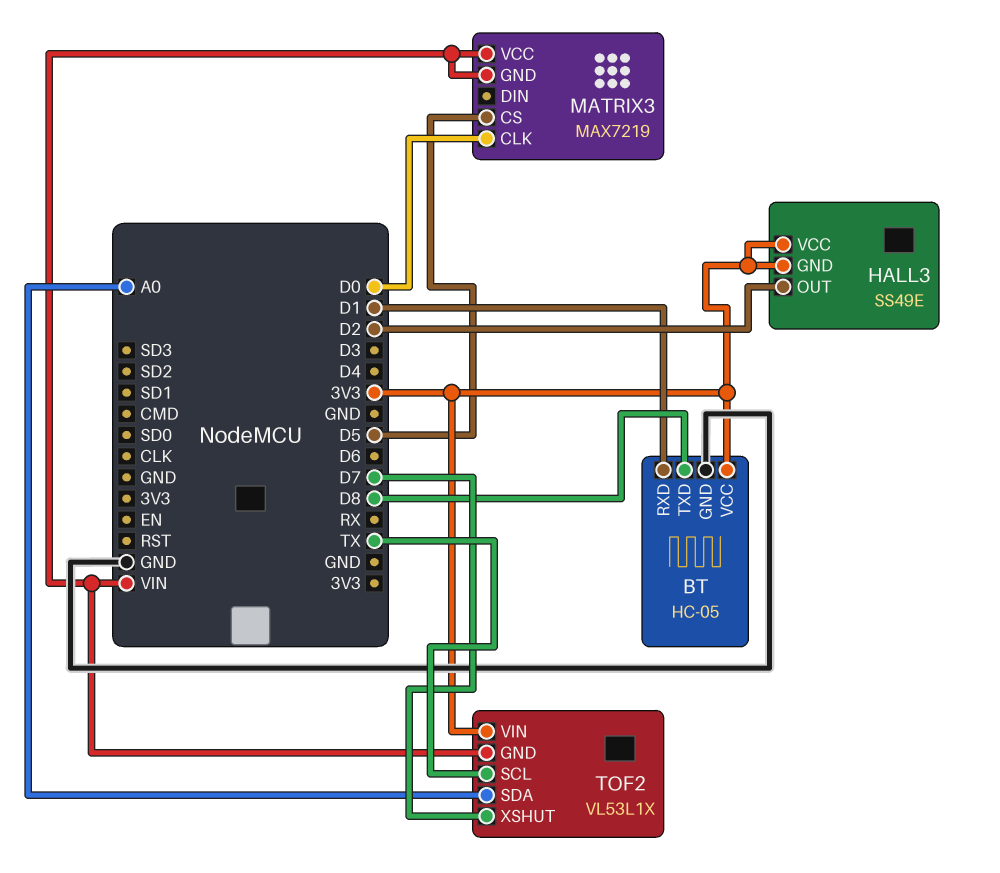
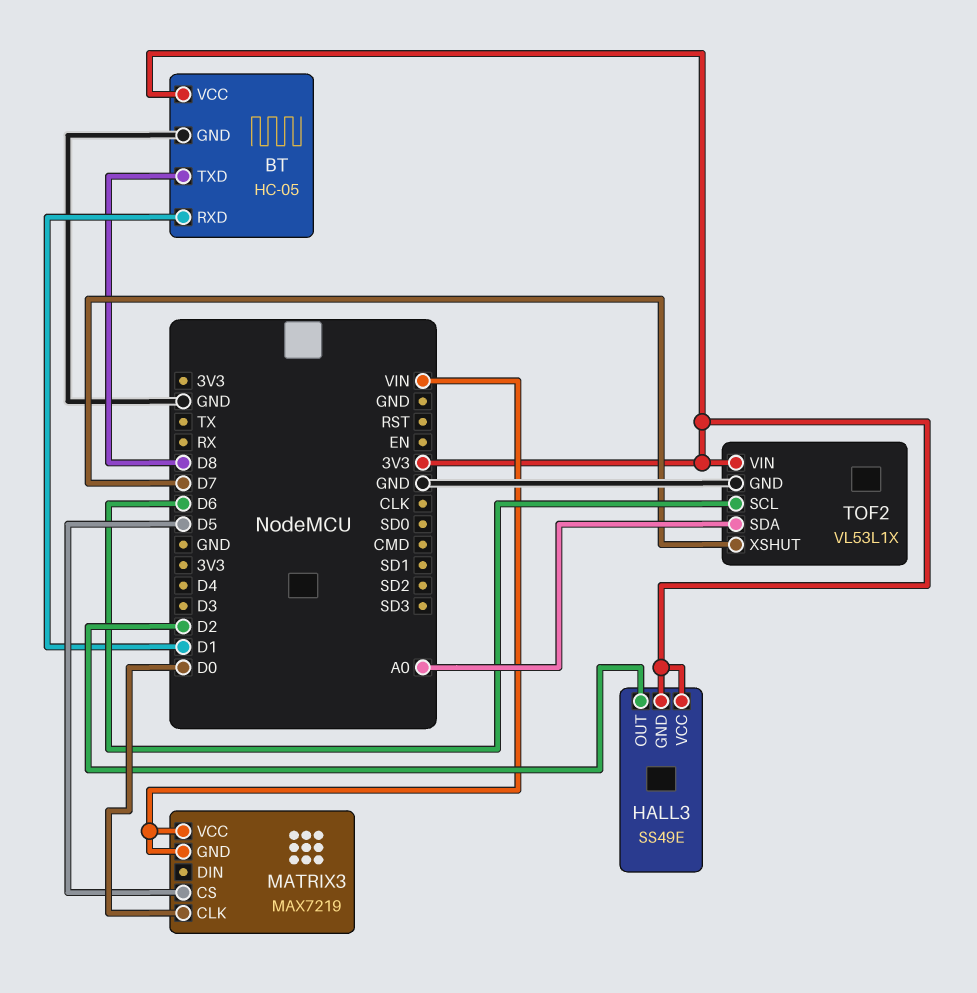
TOF2 pin GND: VIN -> GND
TOF2 pin SCL: TX -> D6

